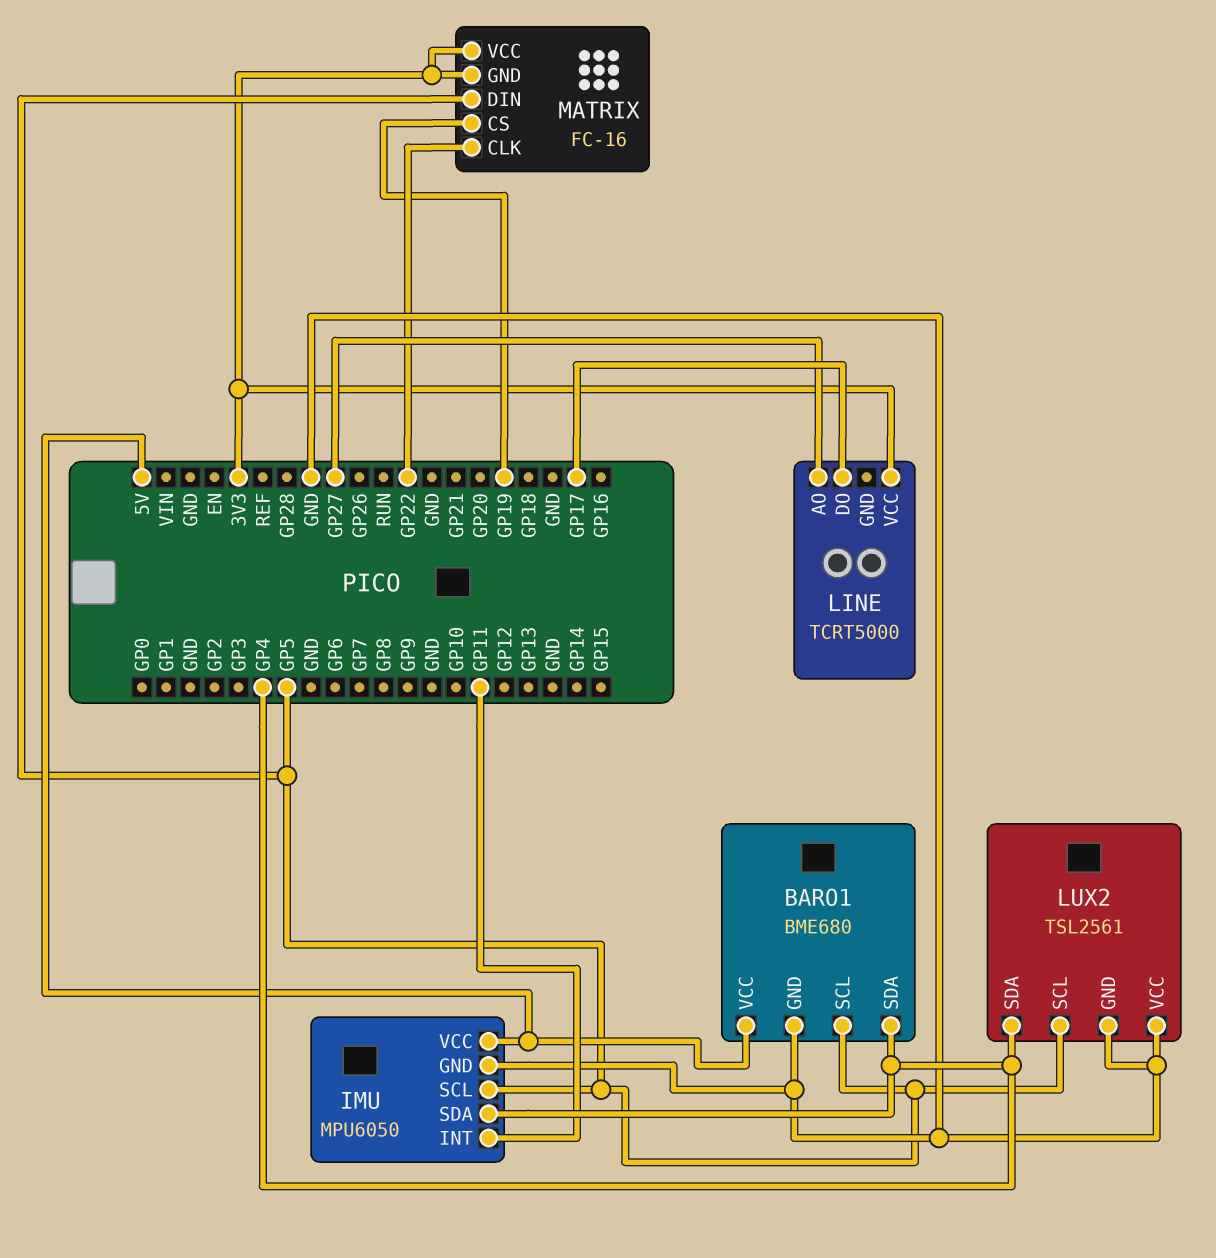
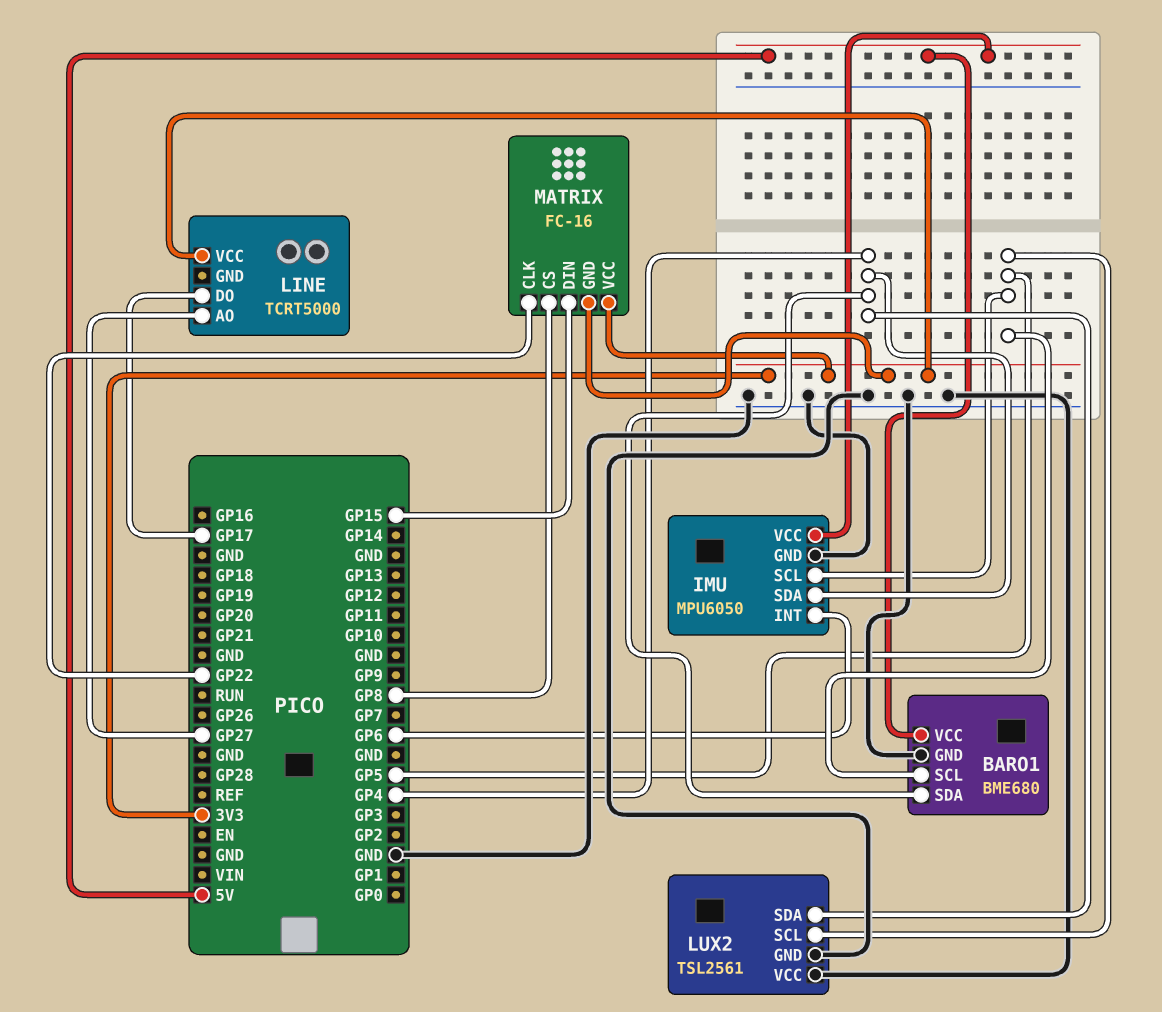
IMU pin INT: GP11 -> GP6
MATRIX pin CS: GP19 -> GP8
MATRIX pin DIN: GP5 -> GP15

